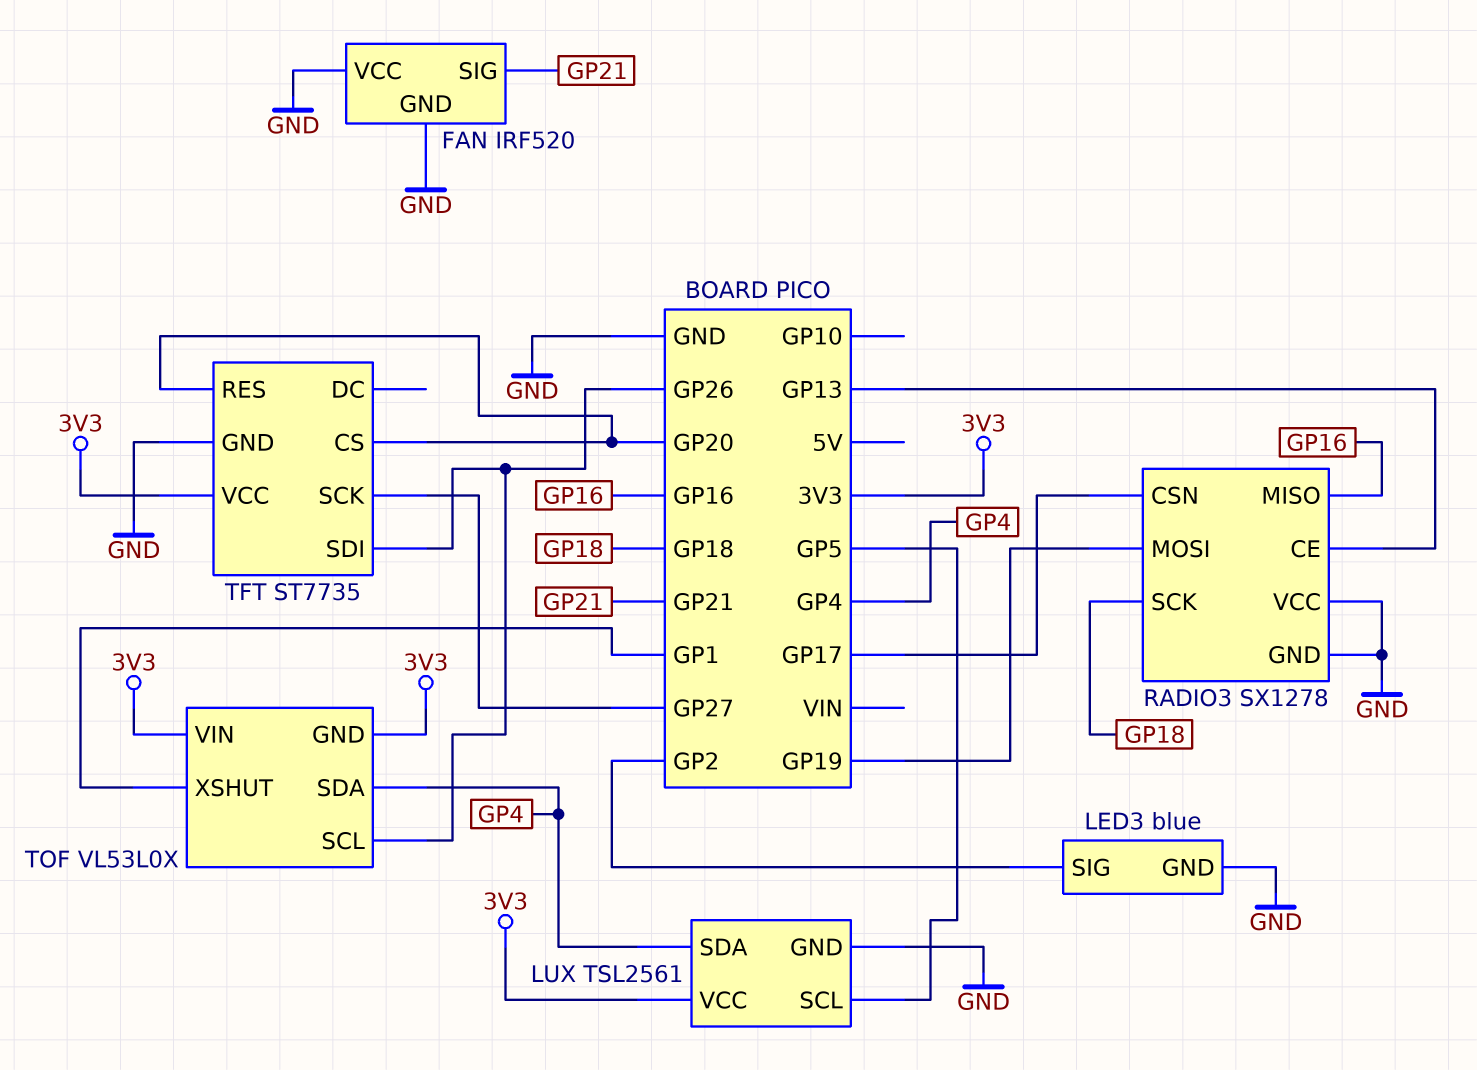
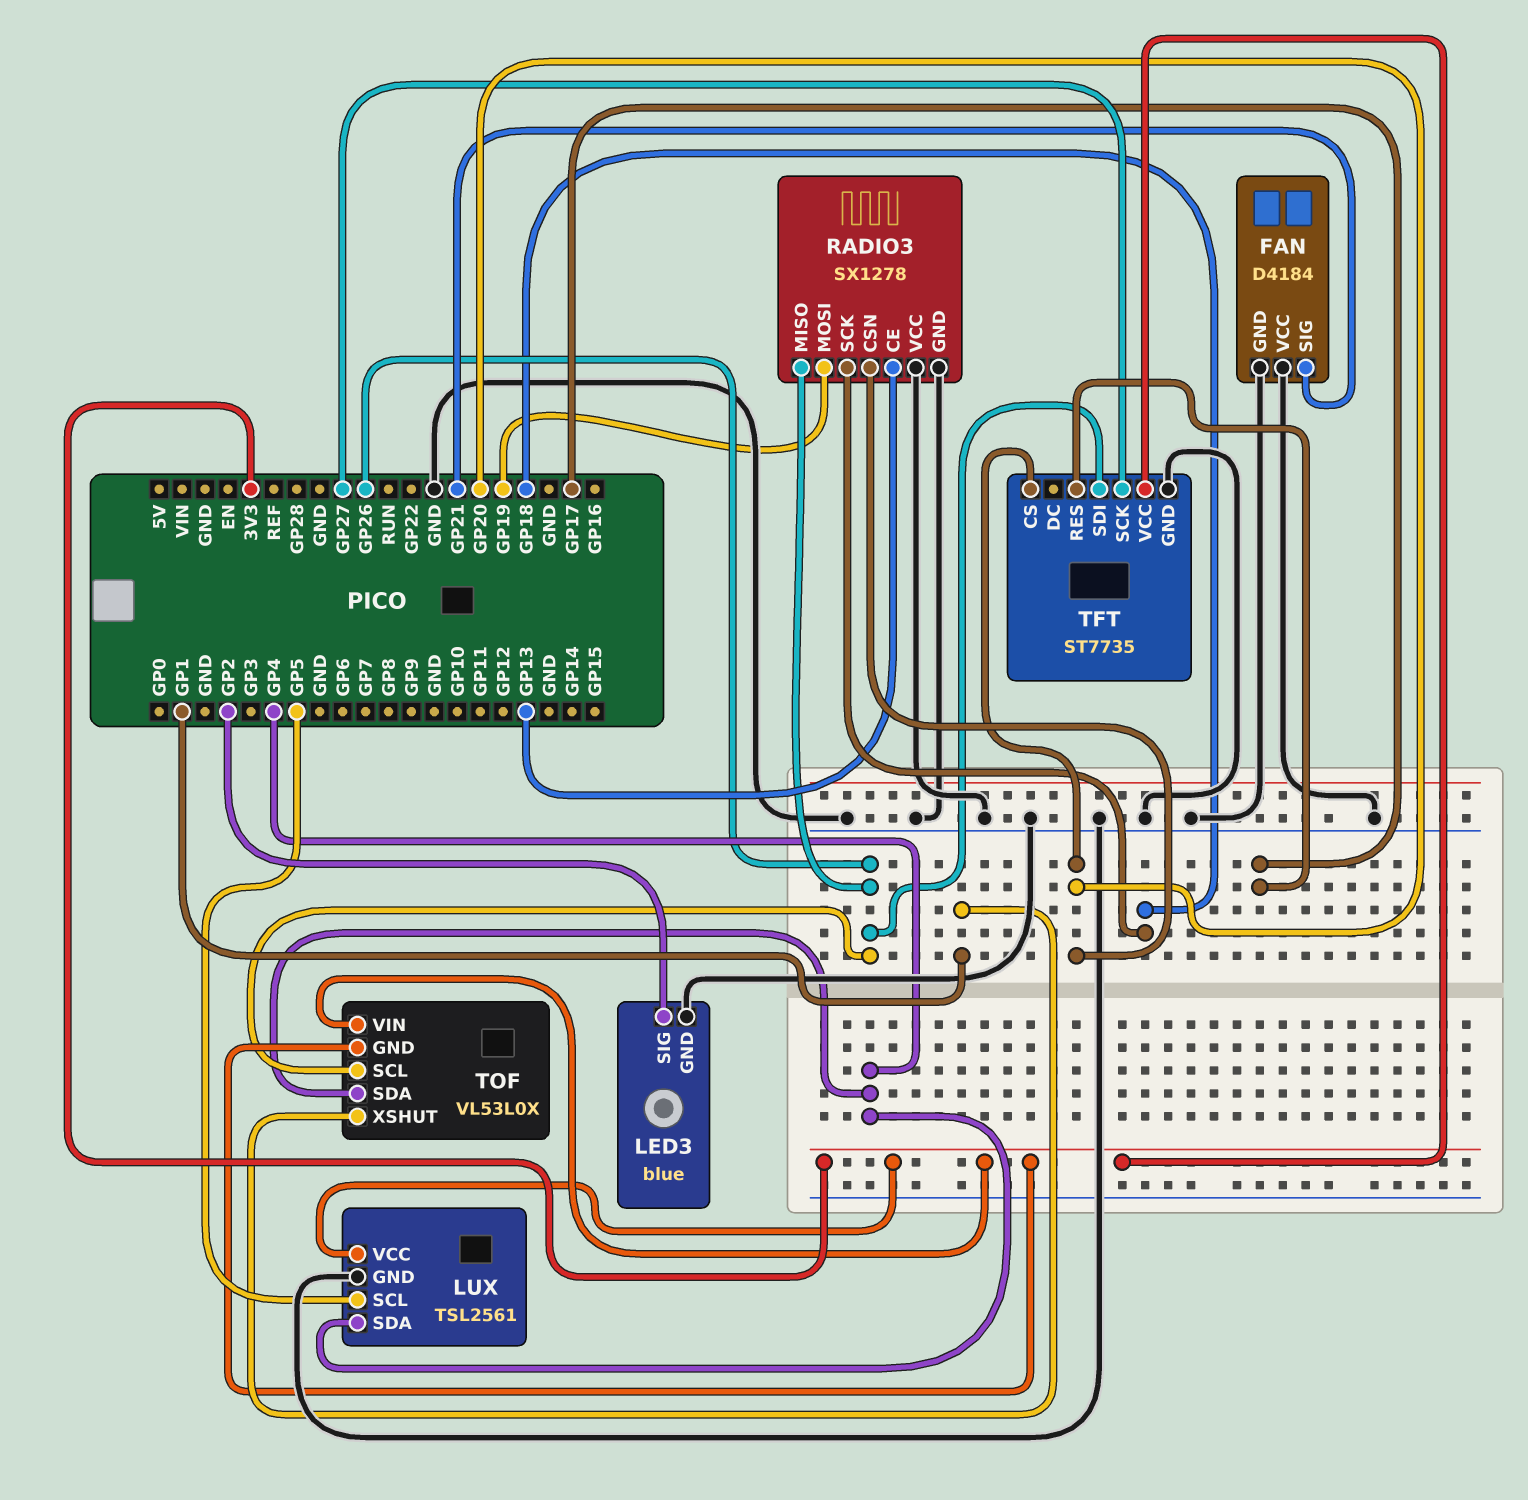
FAN: IRF520 -> D4184
RADIO3 pin CSN: GP17 -> GP20
RADIO3 pin MISO: GP16 -> GP26
TFT pin RES: GP20 -> GP17

